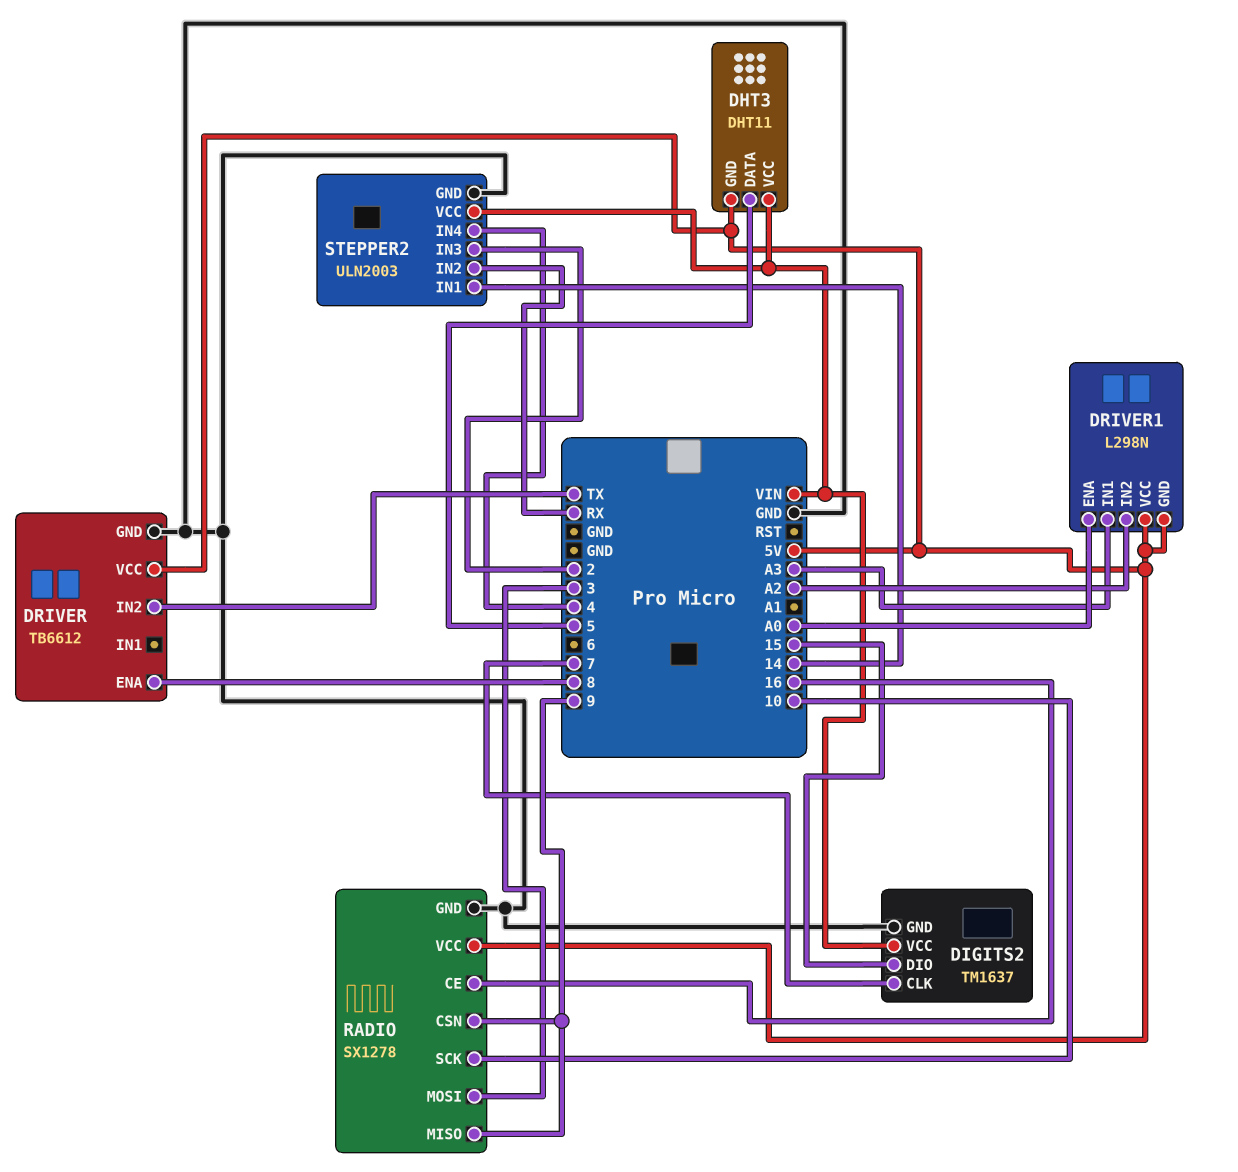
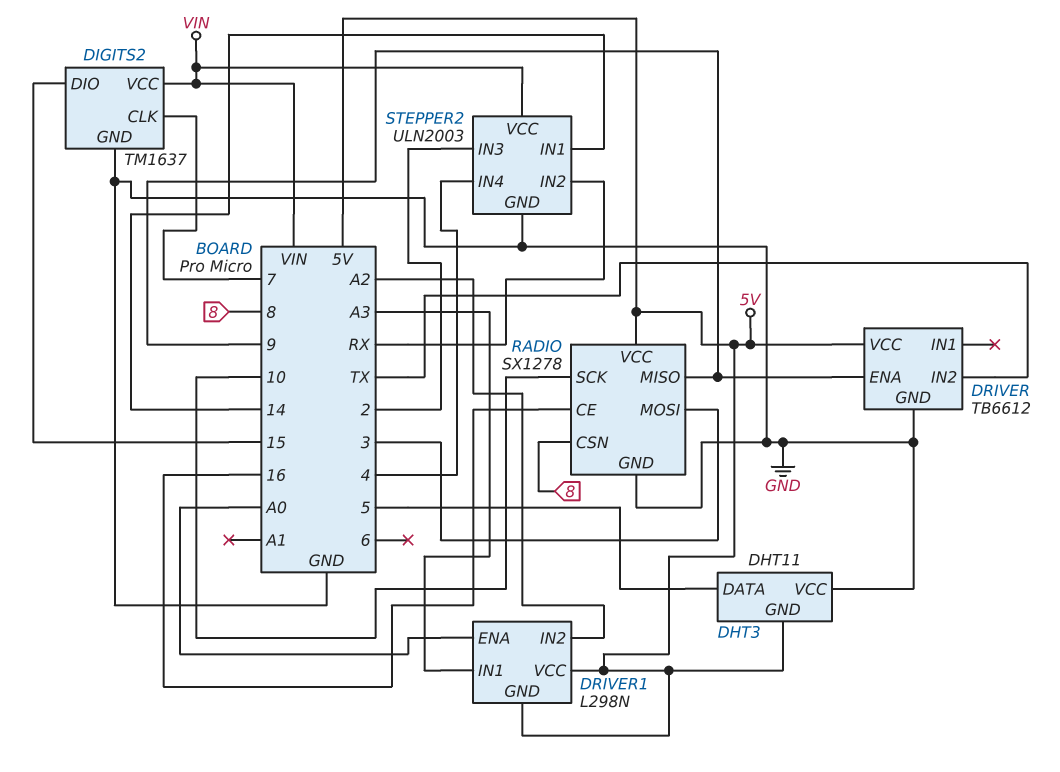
DHT3 pin VCC: VIN -> GND
DRIVER pin ENA: 8 -> 9
RADIO pin CSN: 9 -> 8

